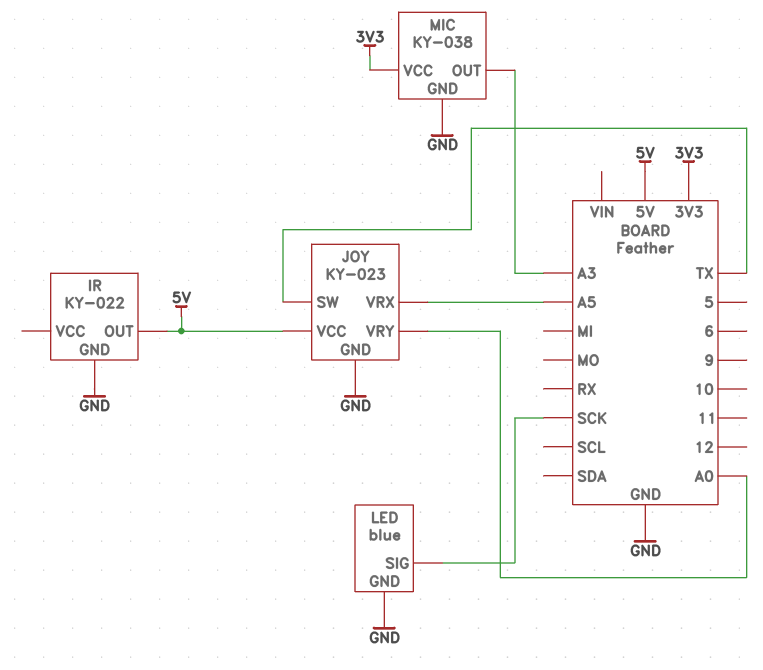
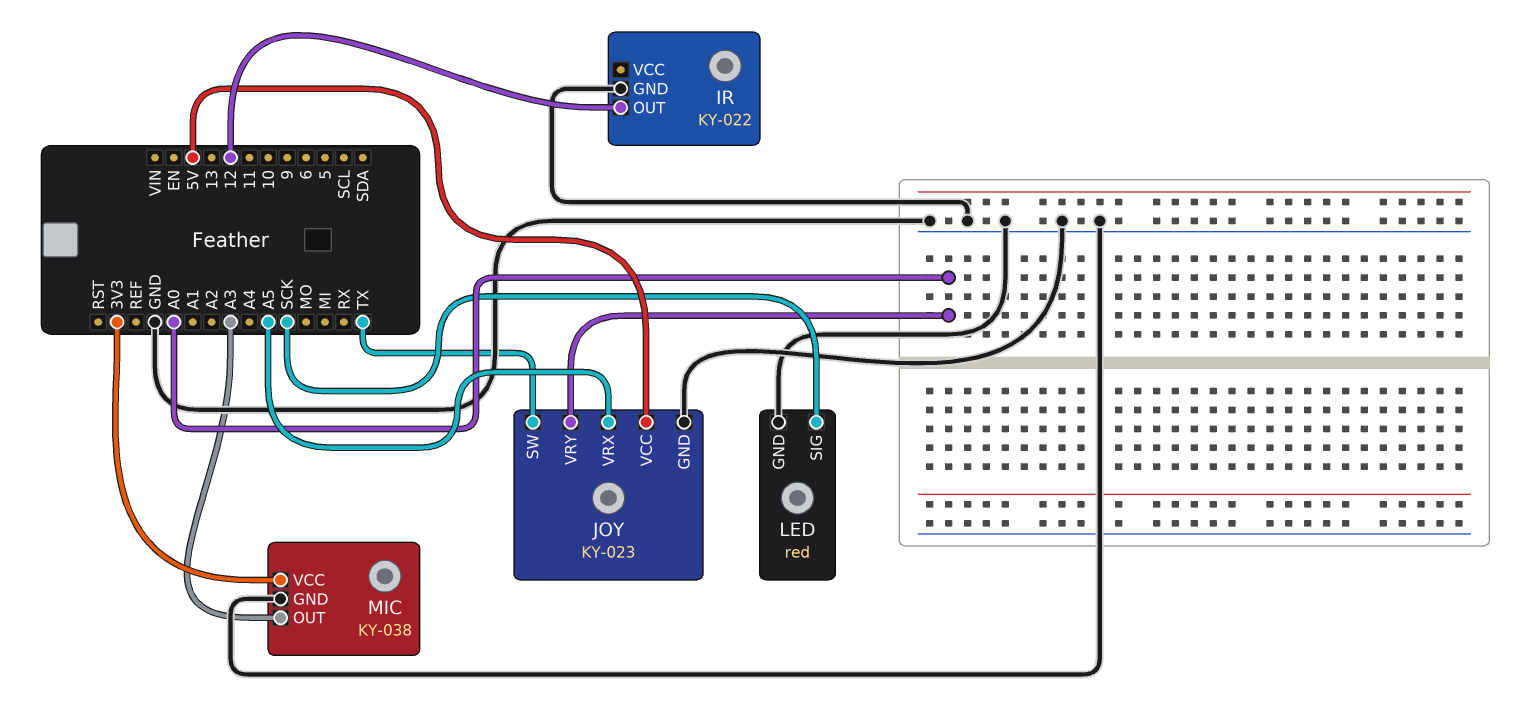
IR pin OUT: 5V -> 12
LED: blue -> red

